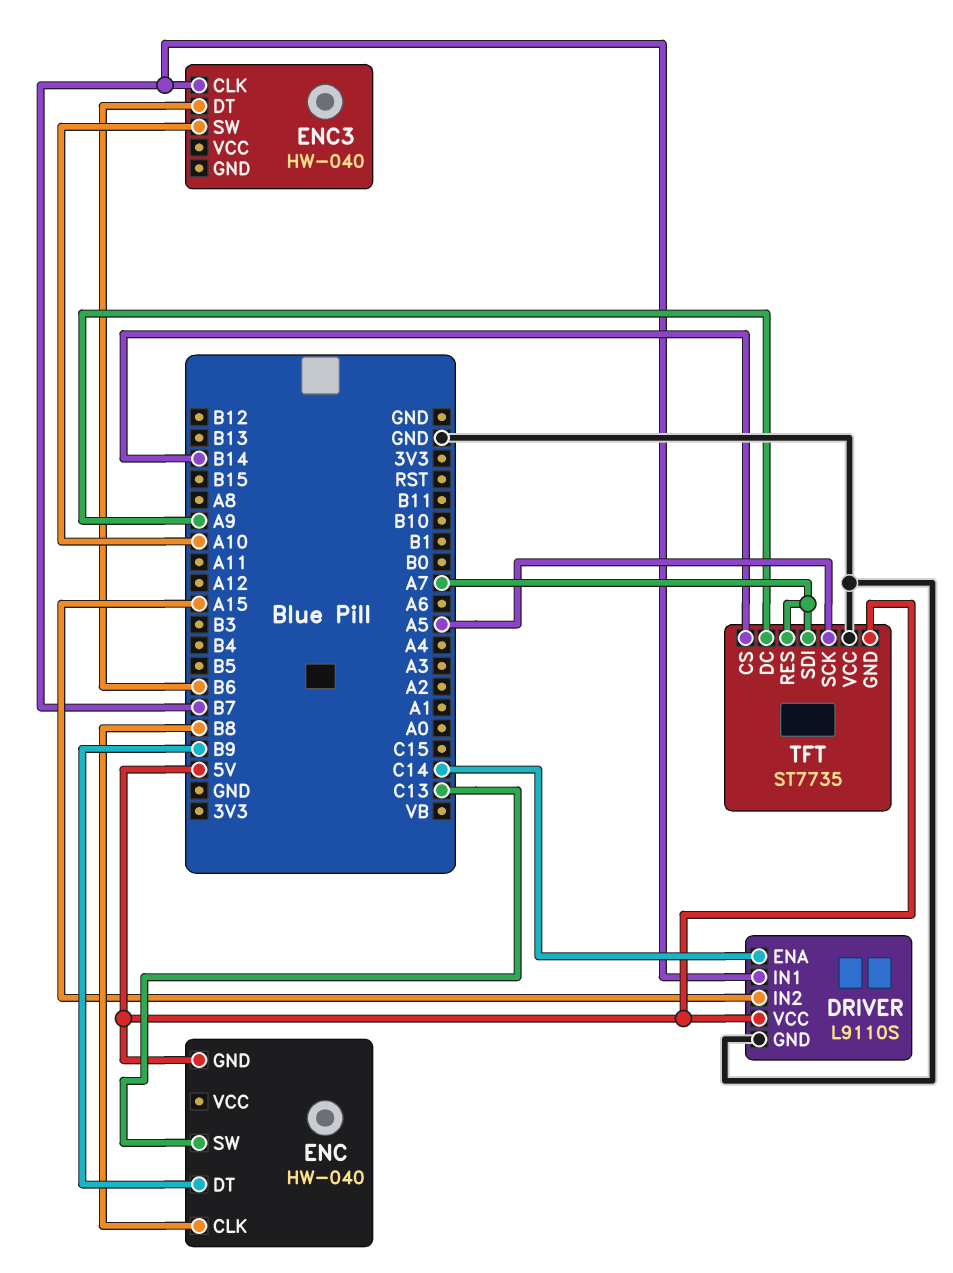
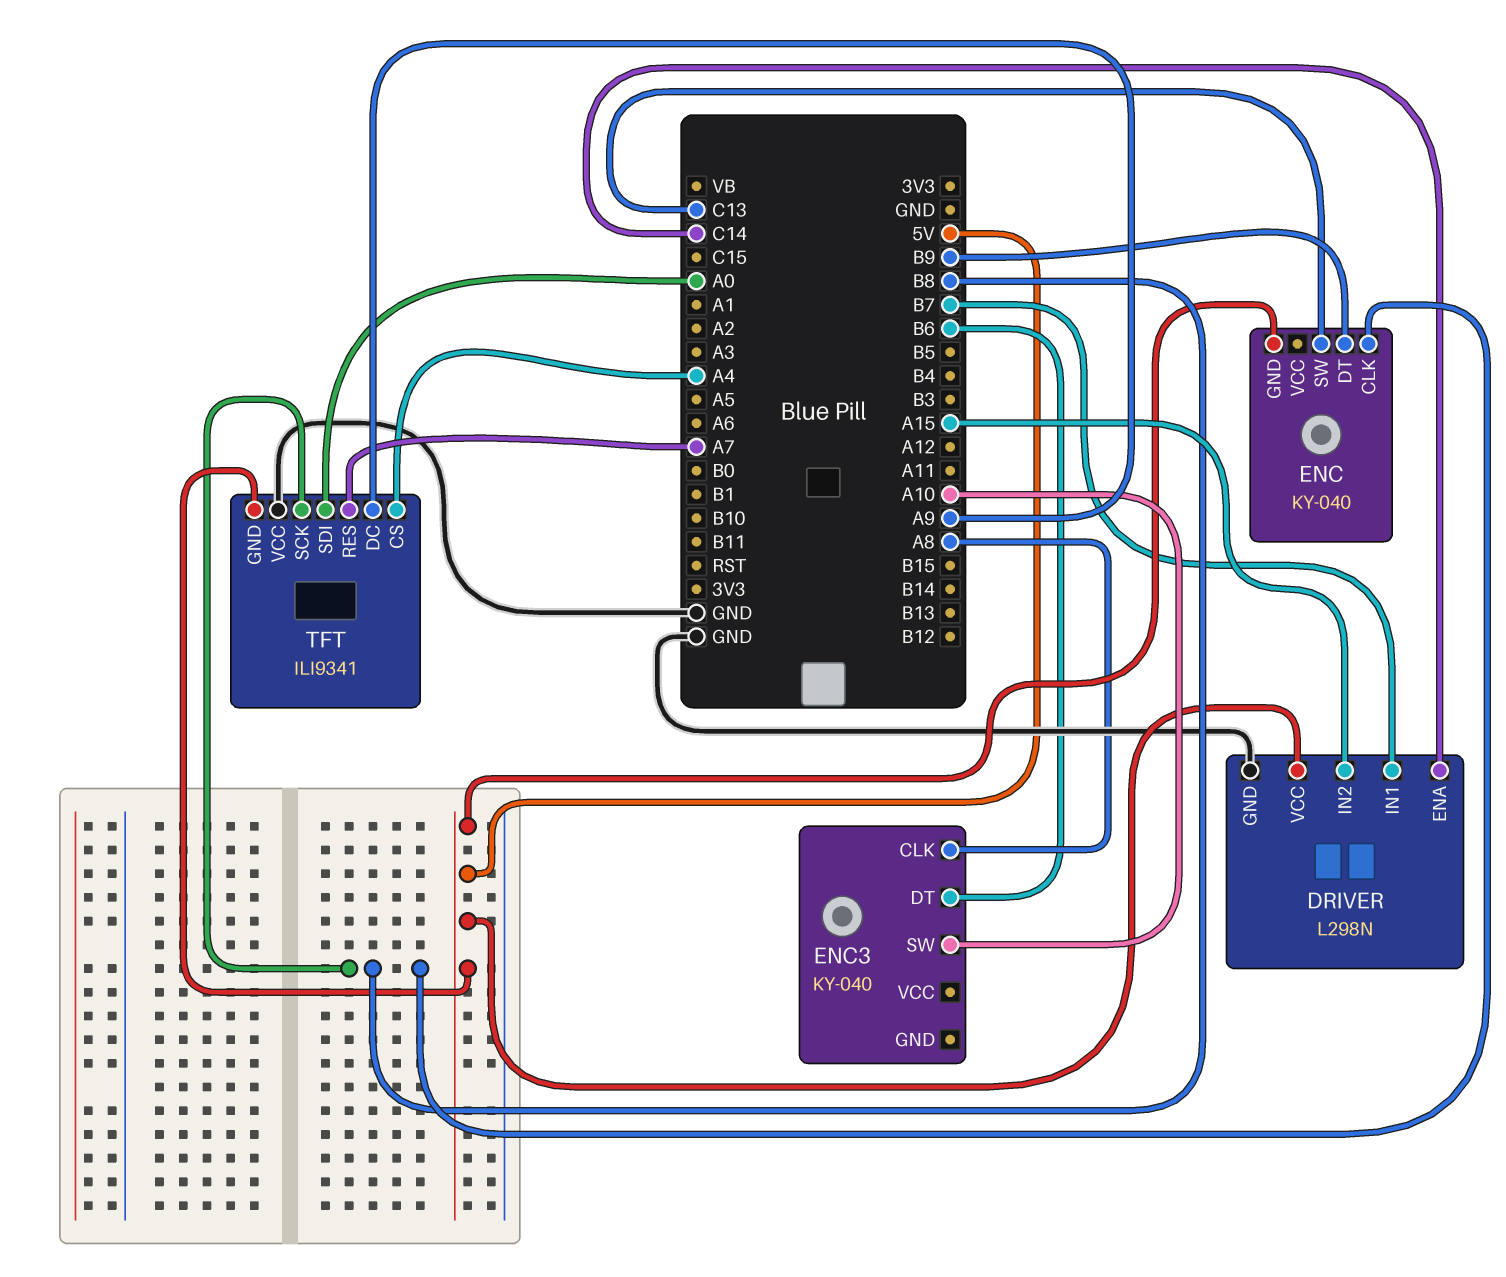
DRIVER: L9110S -> L298N
ENC: HW-040 -> KY-040
ENC3: HW-040 -> KY-040
ENC3 pin CLK: B7 -> A8
TFT: ST7735 -> ILI9341
TFT pin CS: B14 -> A4
TFT pin SCK: A5 -> B8
TFT pin SDI: A7 -> A0

